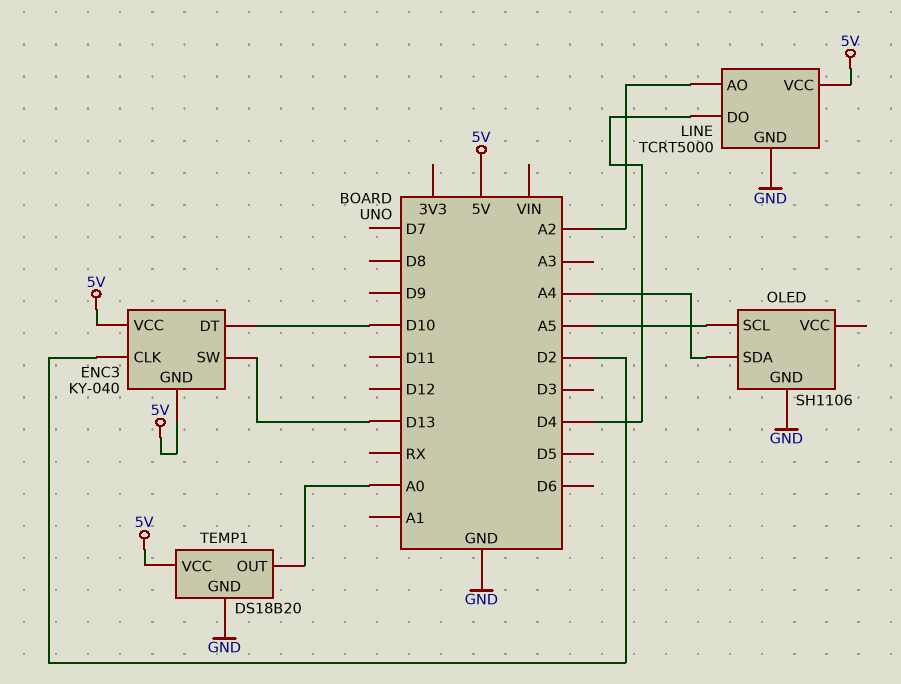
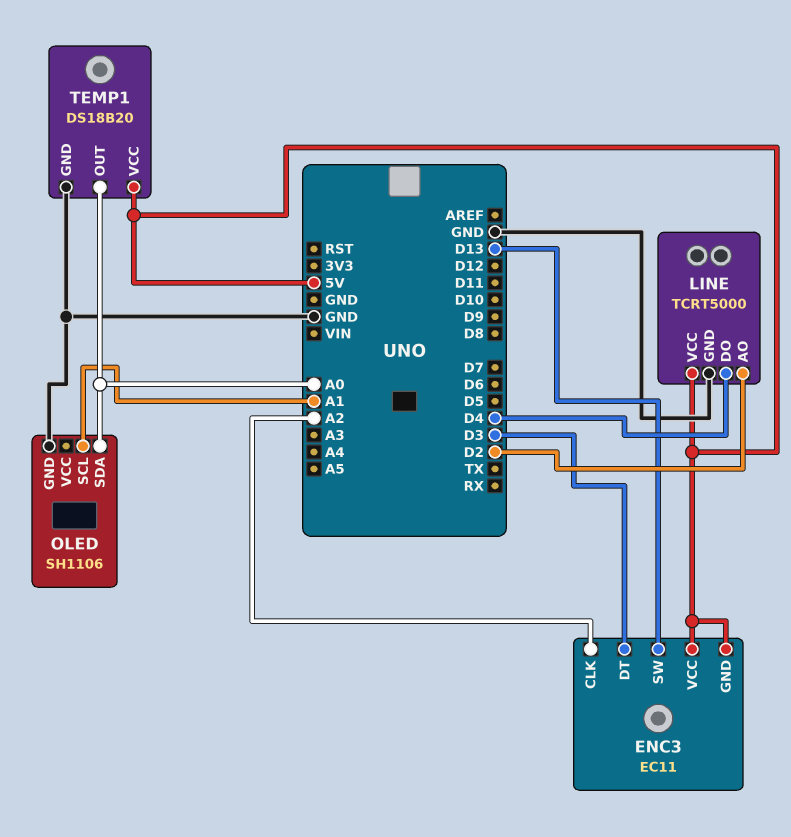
ENC3: KY-040 -> EC11
ENC3 pin CLK: D2 -> A2
ENC3 pin DT: D10 -> D3
LINE pin AO: A2 -> D2
OLED pin SCL: A5 -> A1
OLED pin SDA: A4 -> A0

